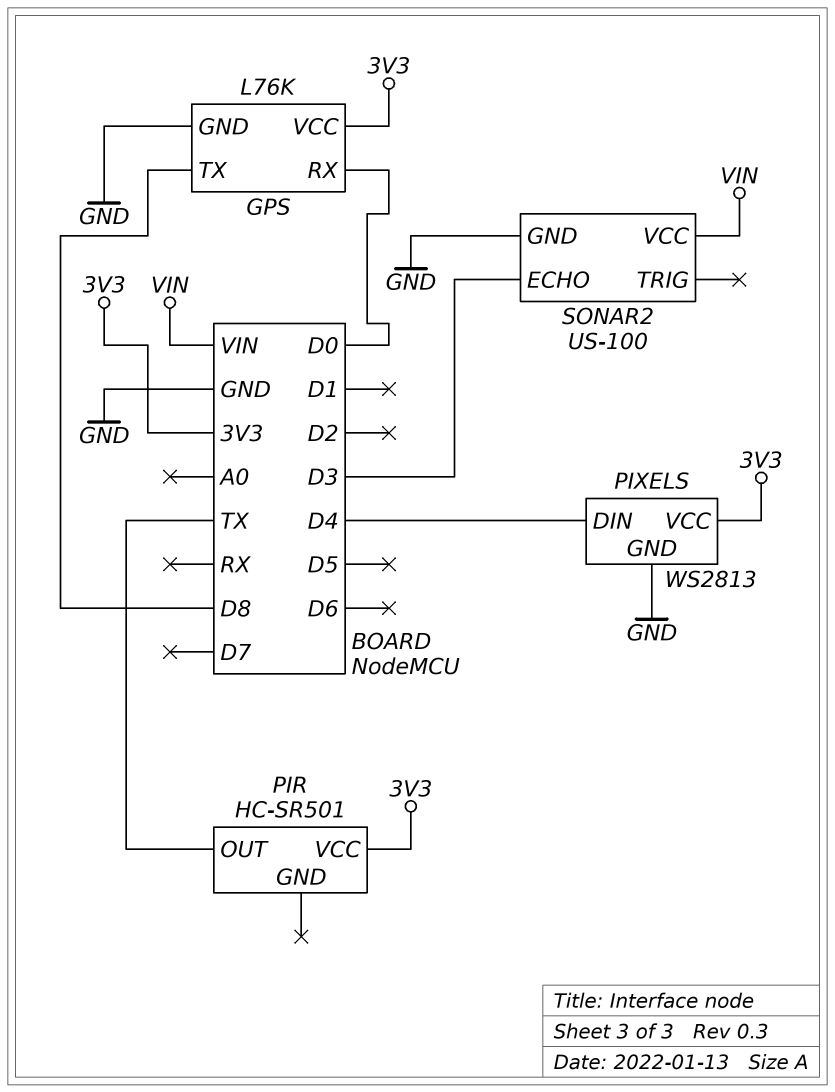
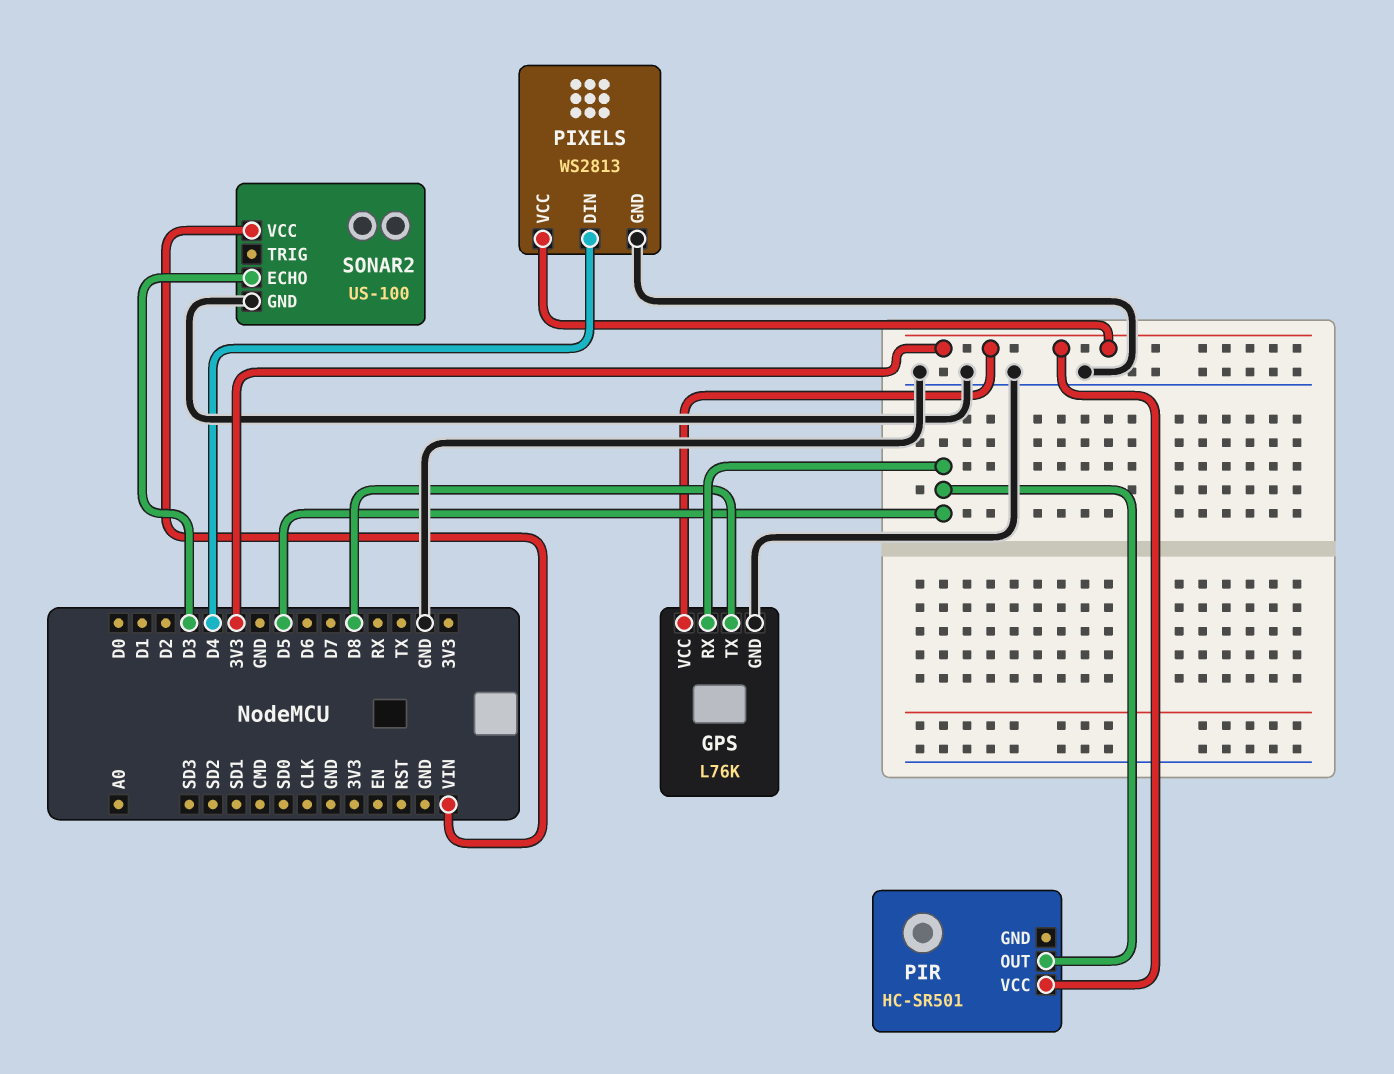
GPS pin RX: D0 -> D5
PIR pin OUT: TX -> D5

